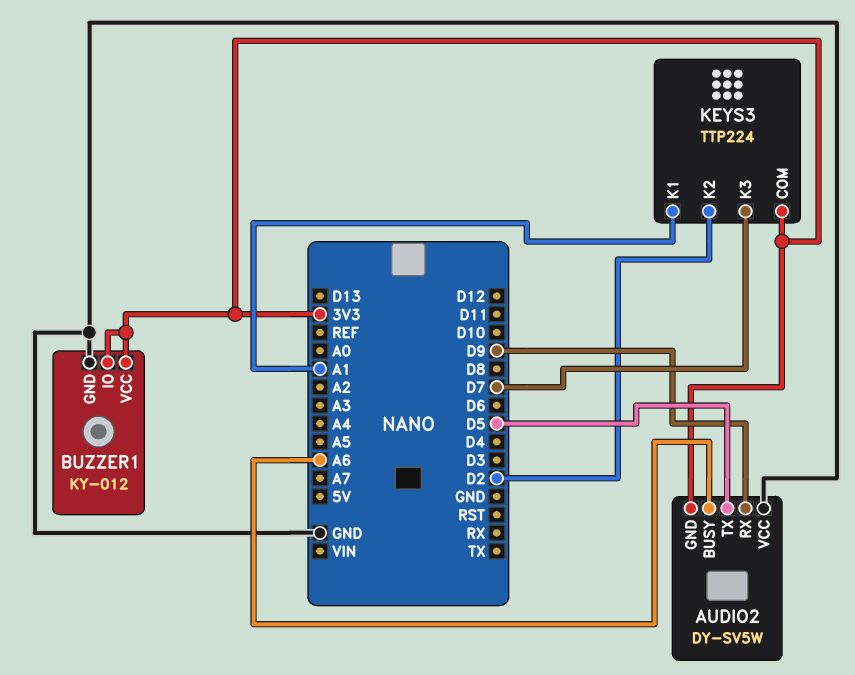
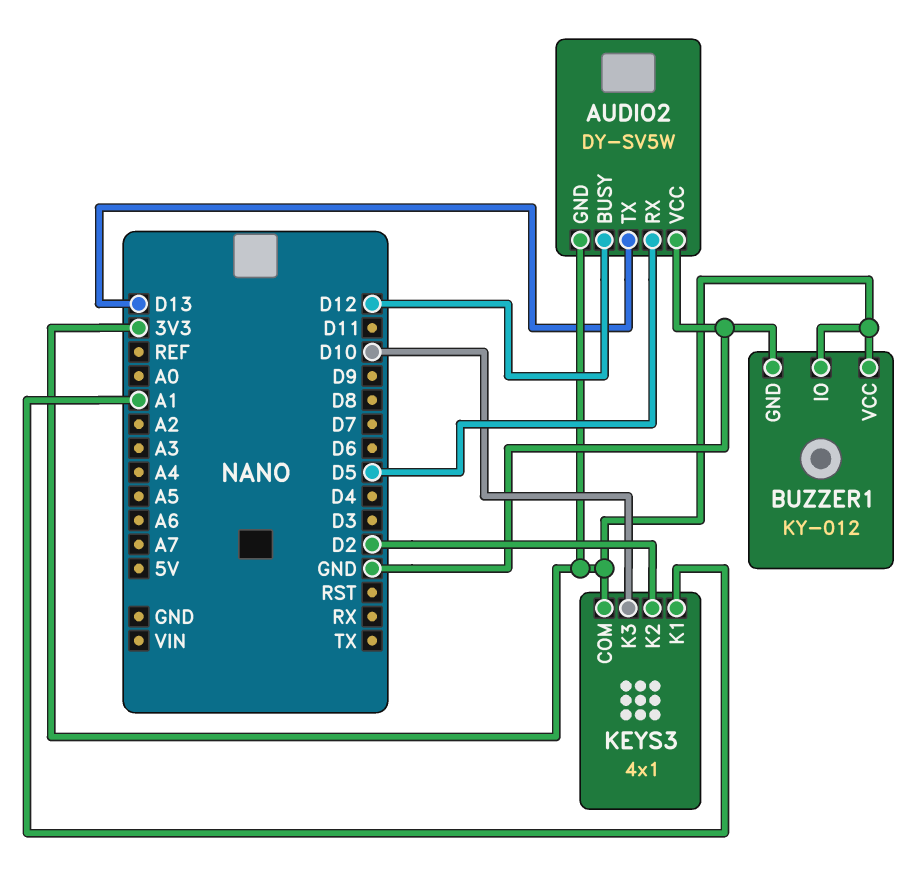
AUDIO2 pin BUSY: A6 -> D12
AUDIO2 pin RX: D9 -> D5
AUDIO2 pin TX: D5 -> D13
KEYS3: TTP224 -> 4x1
KEYS3 pin K3: D7 -> D10

